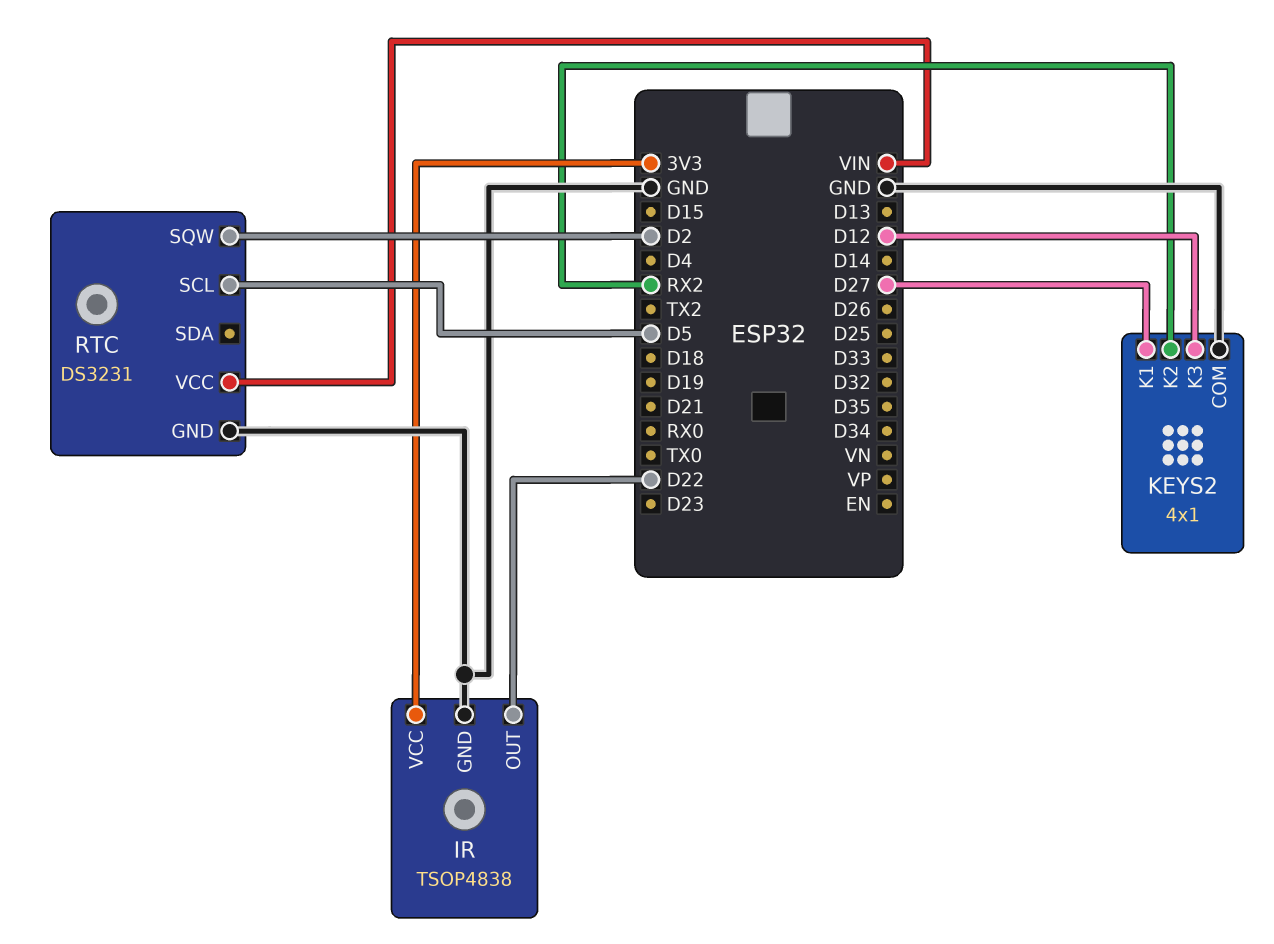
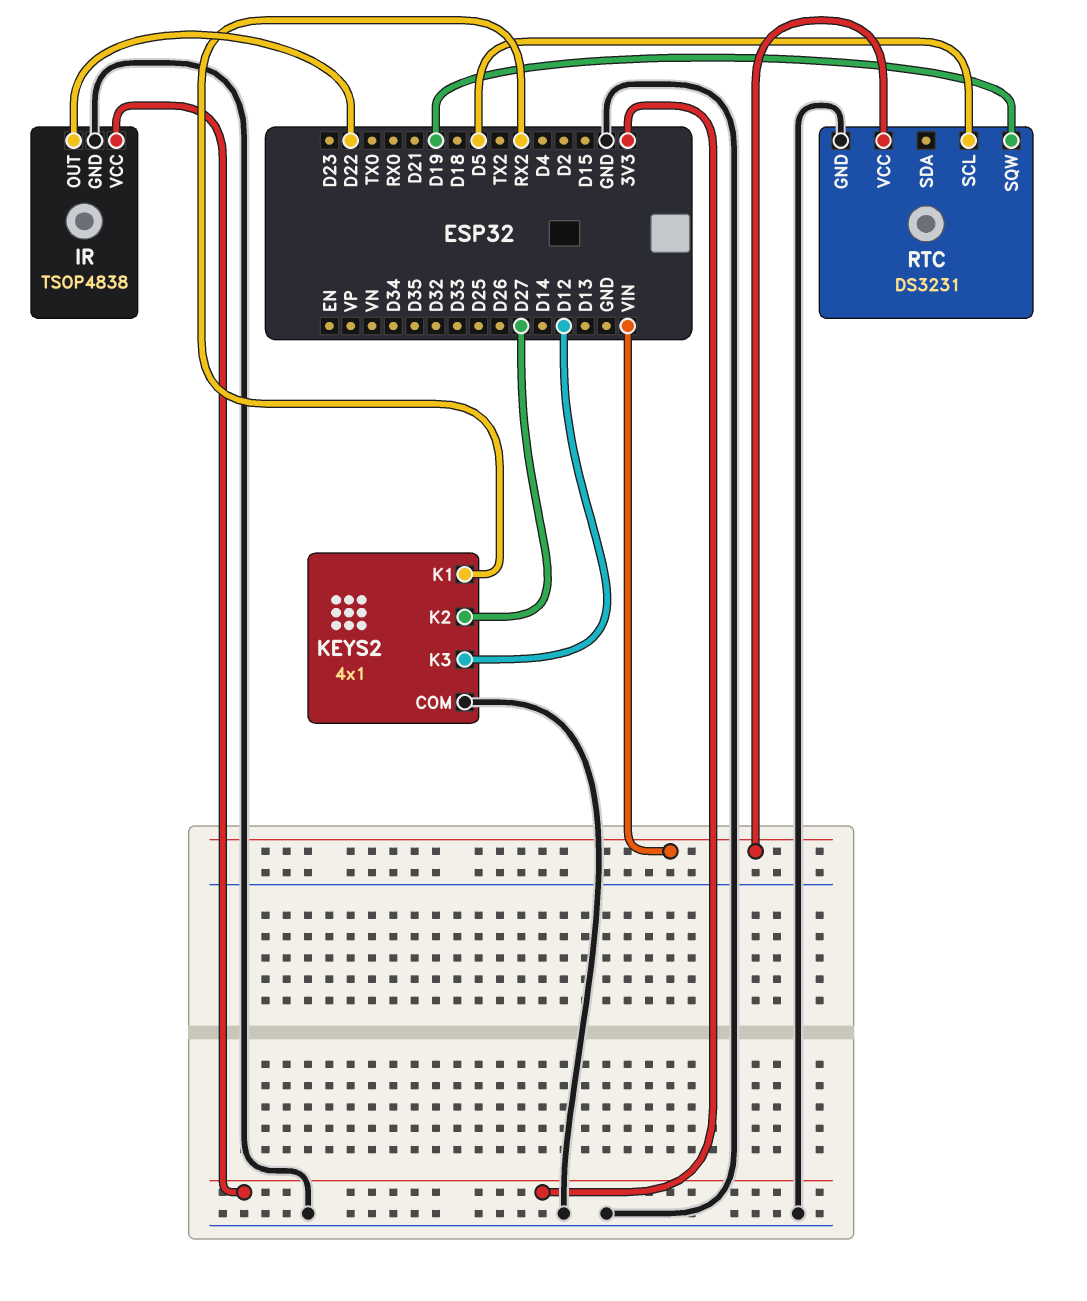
KEYS2 pin K1: D27 -> RX2
KEYS2 pin K2: RX2 -> D27
RTC pin SQW: D2 -> D19

